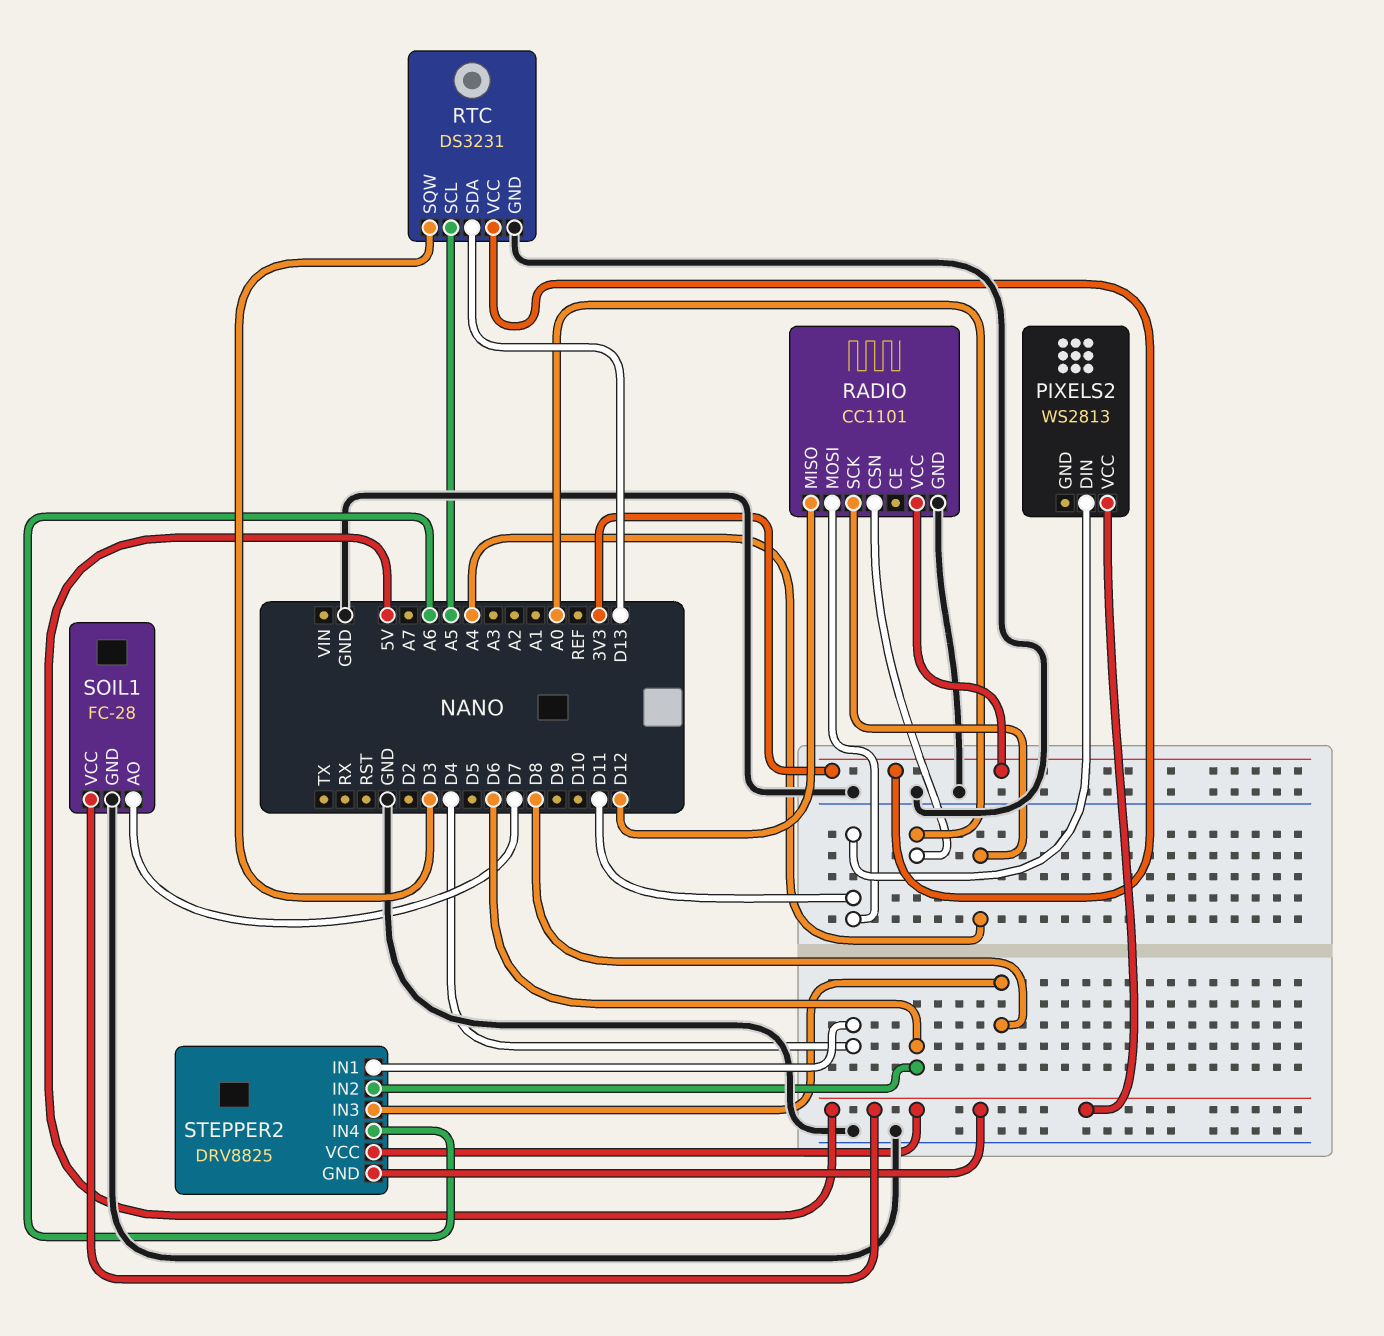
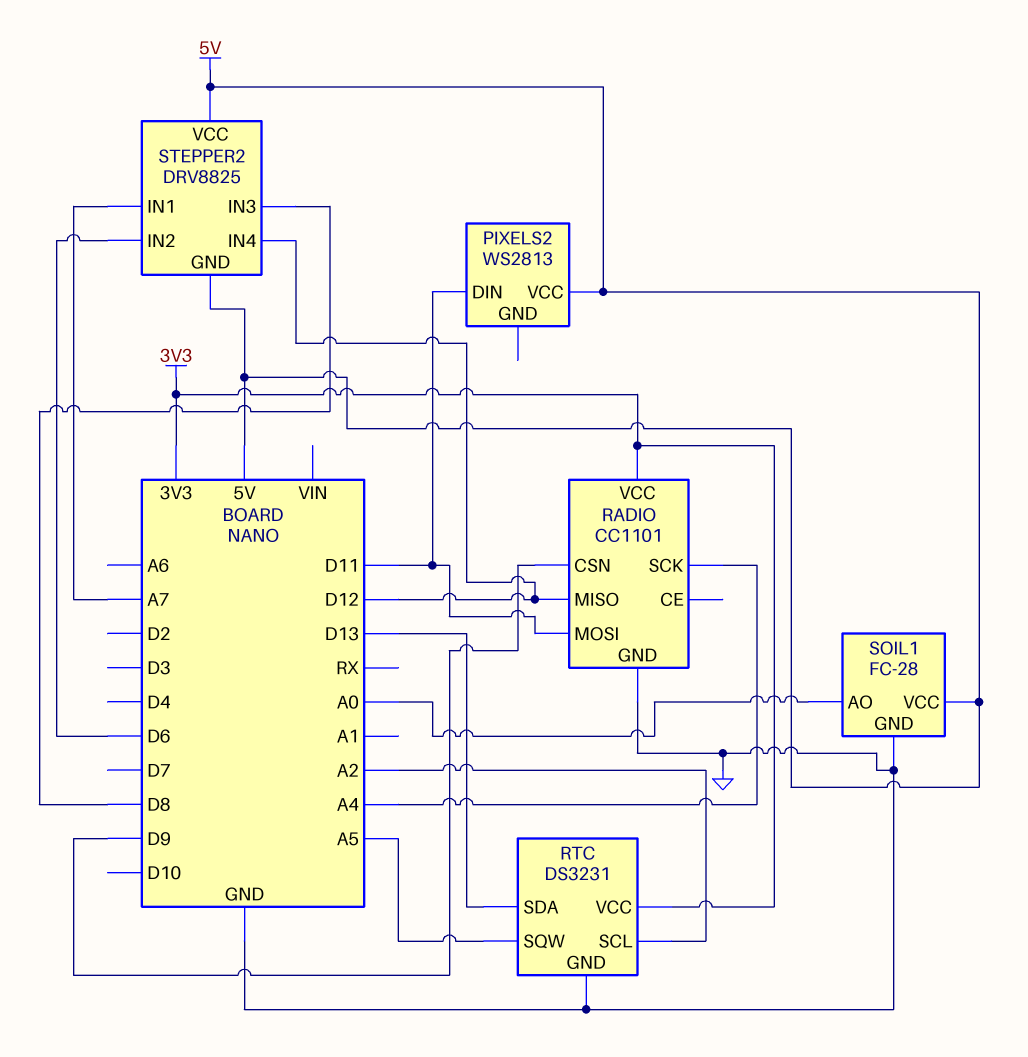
RADIO pin CSN: A0 -> D9
RTC pin SCL: A5 -> A2
RTC pin SQW: D3 -> A5
SOIL1 pin AO: D7 -> A0
STEPPER2 pin IN1: D4 -> A7
STEPPER2 pin IN4: A6 -> D12

